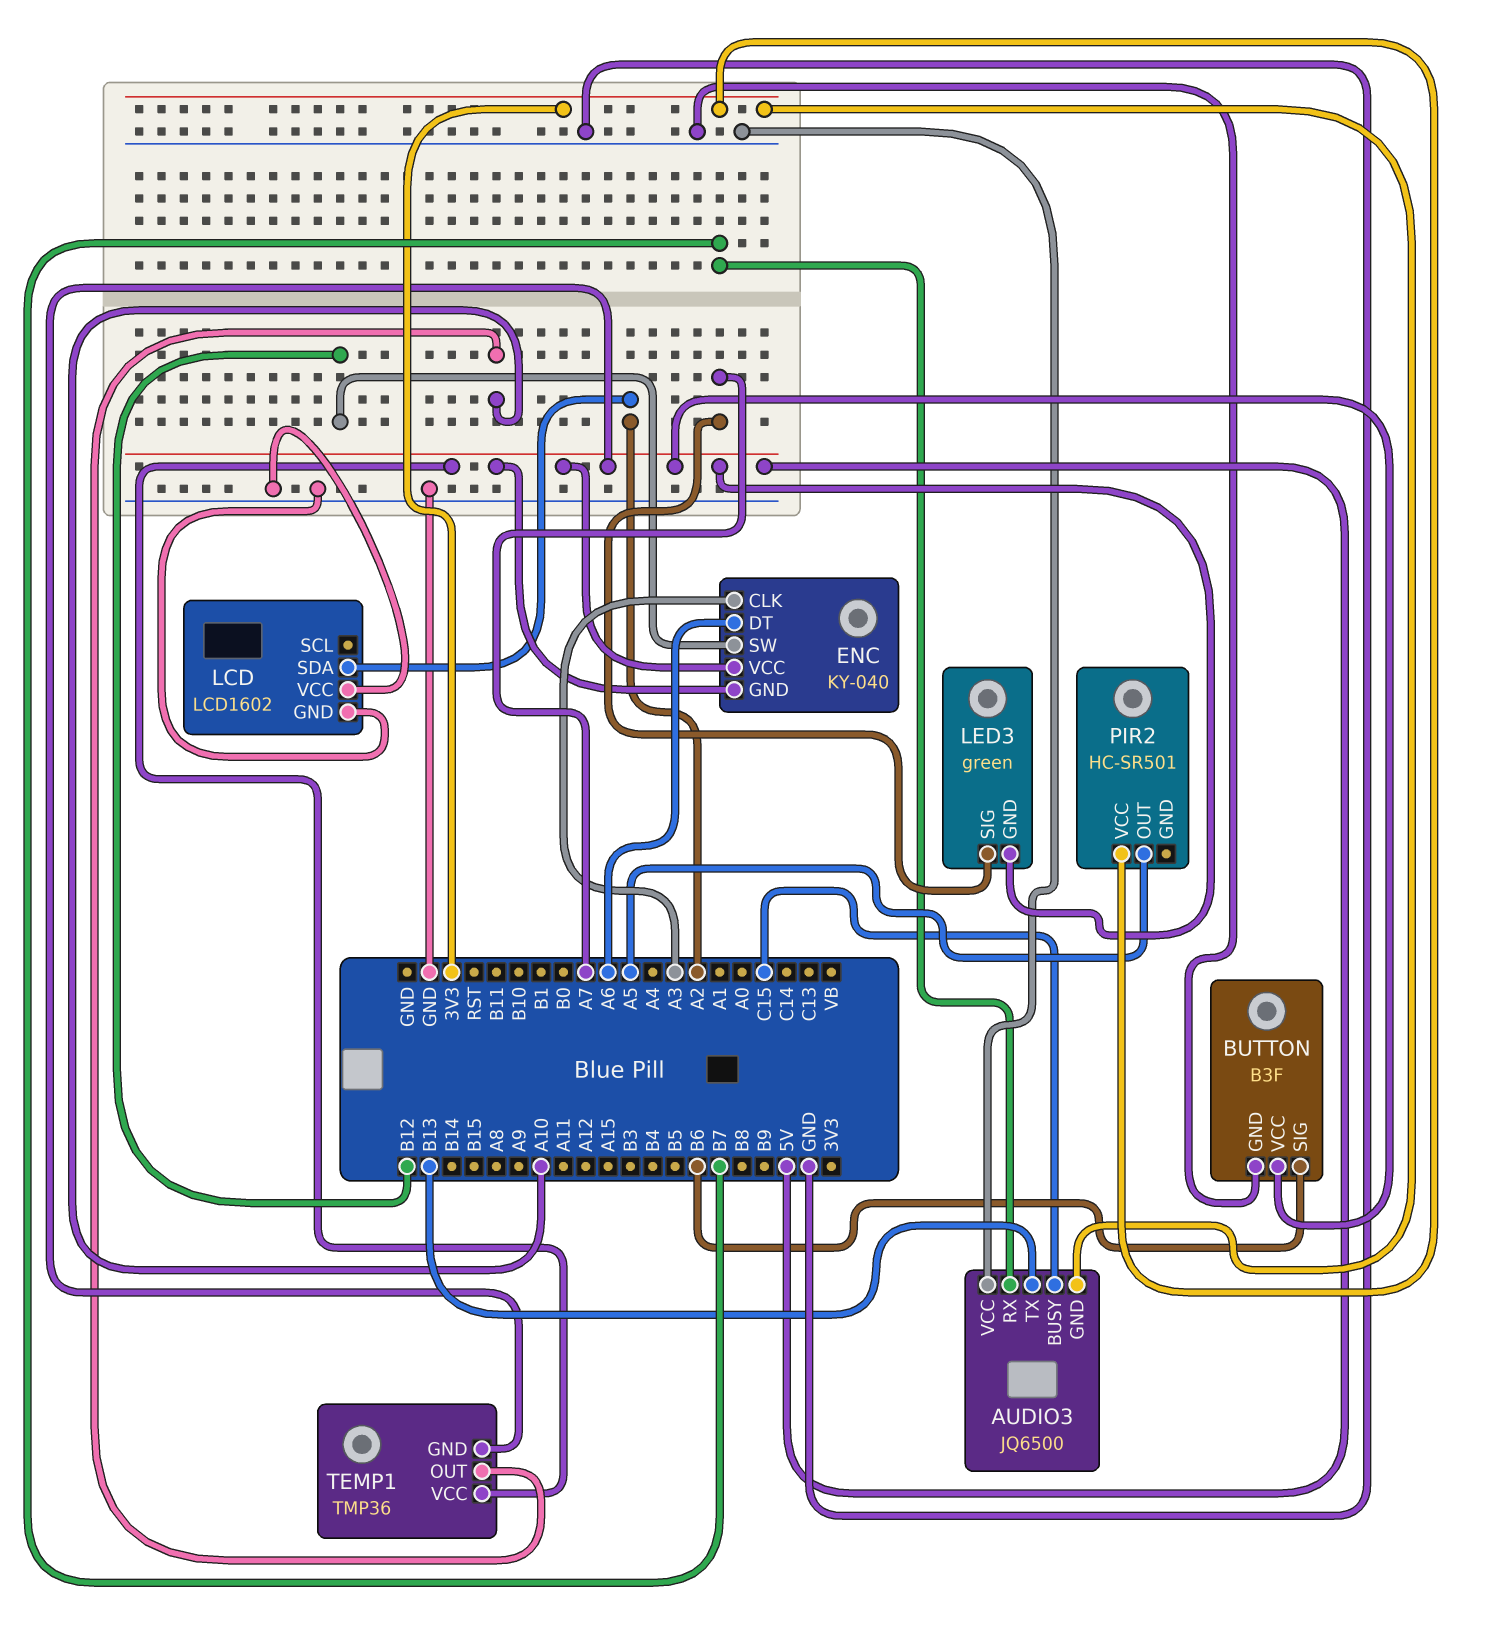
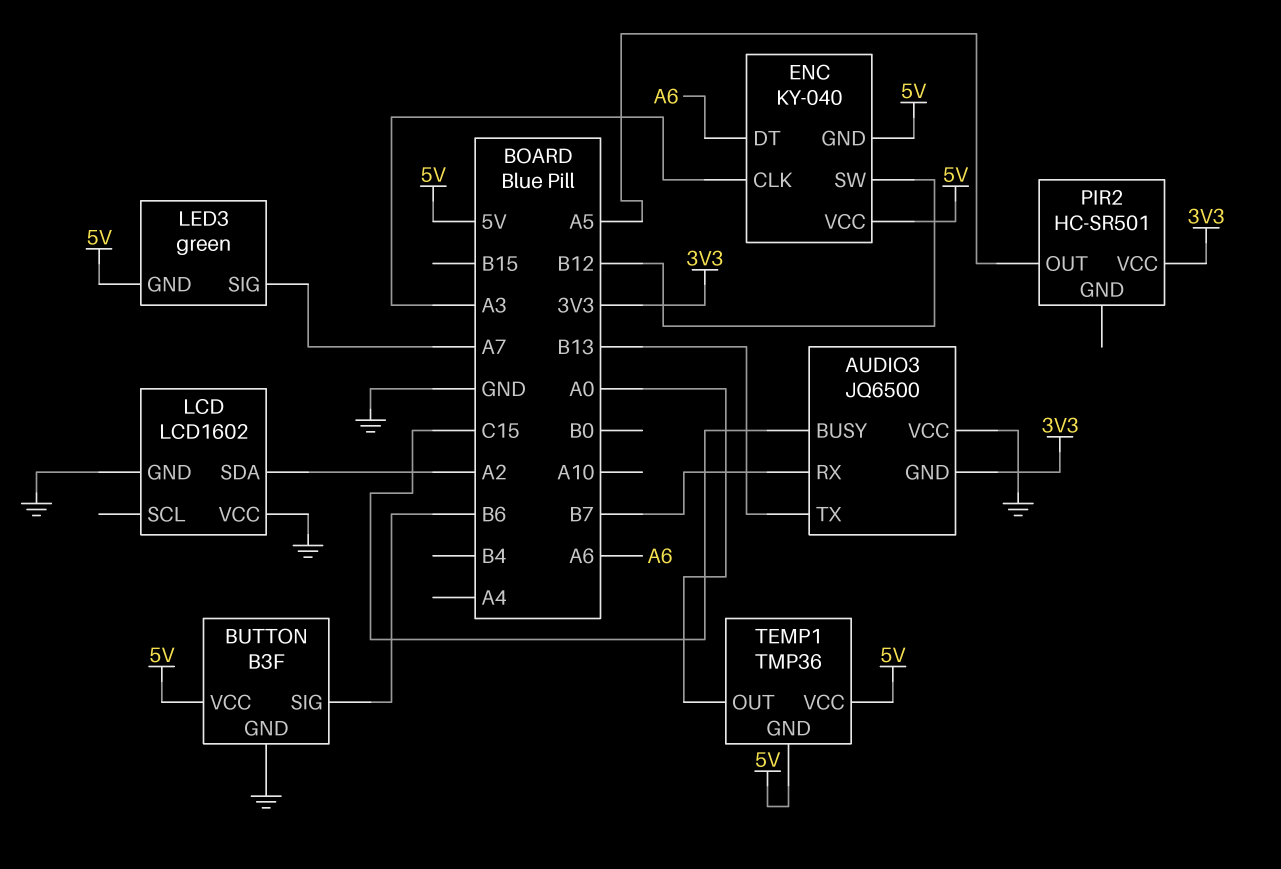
TEMP1 pin OUT: A10 -> A0

